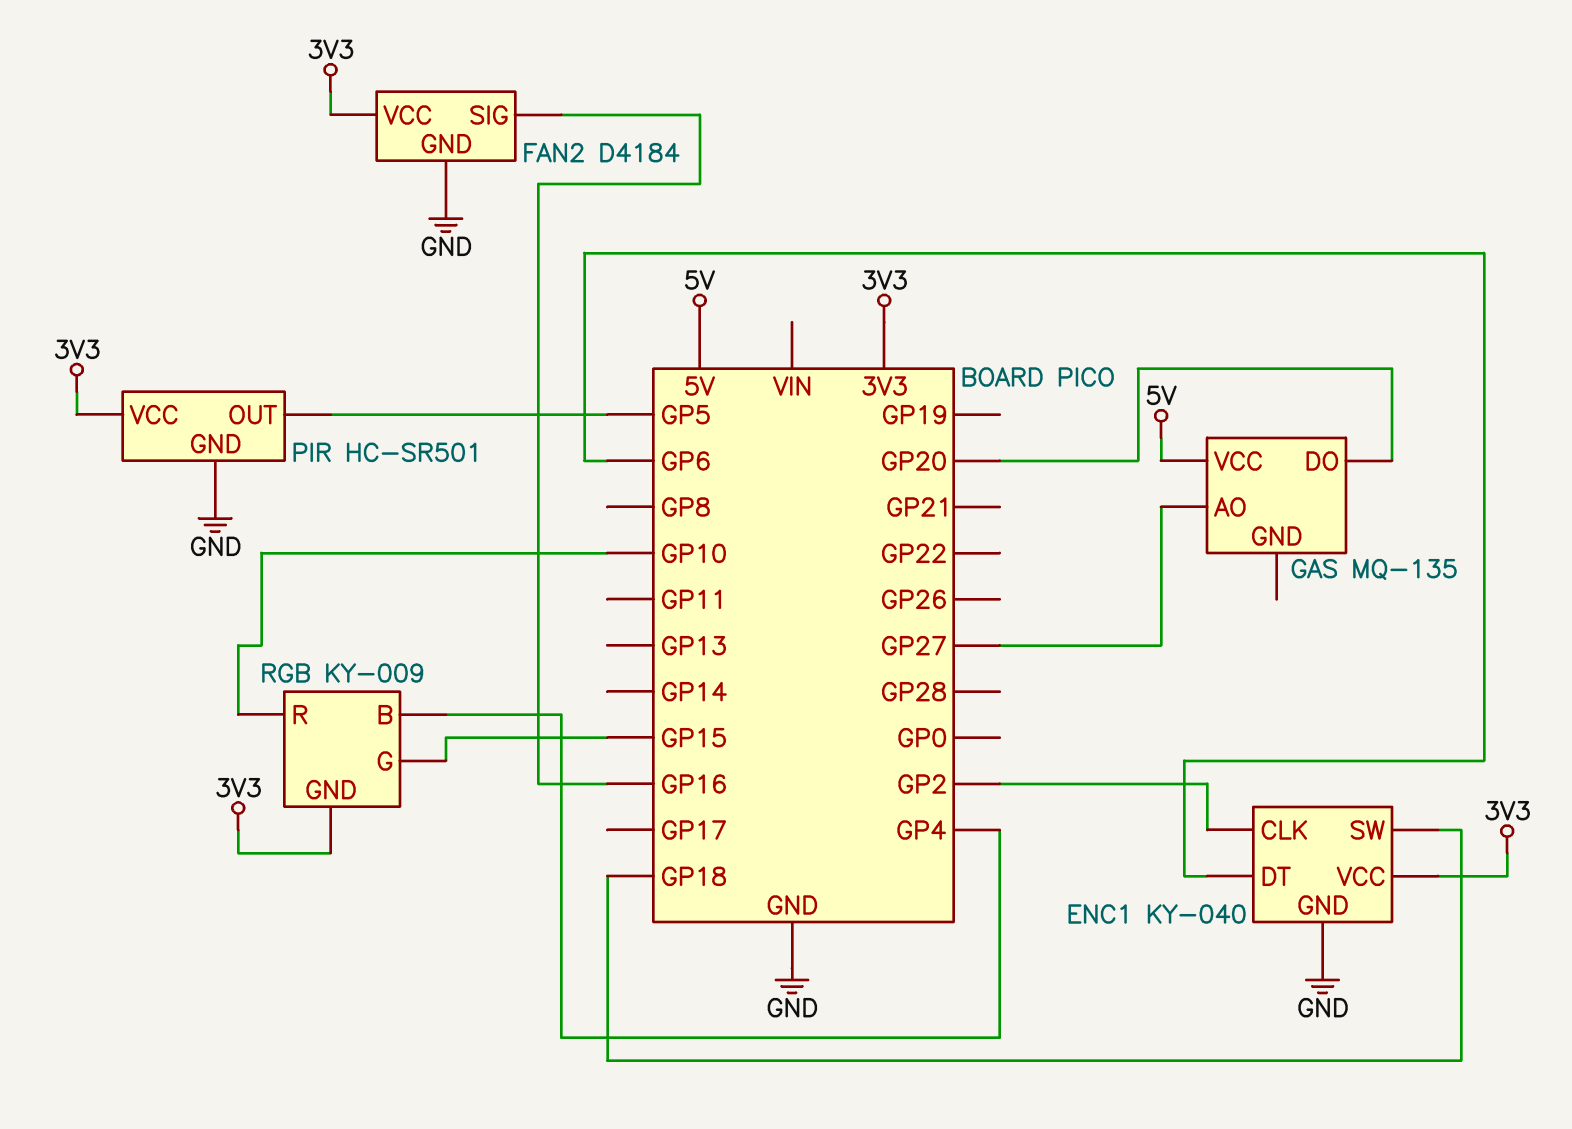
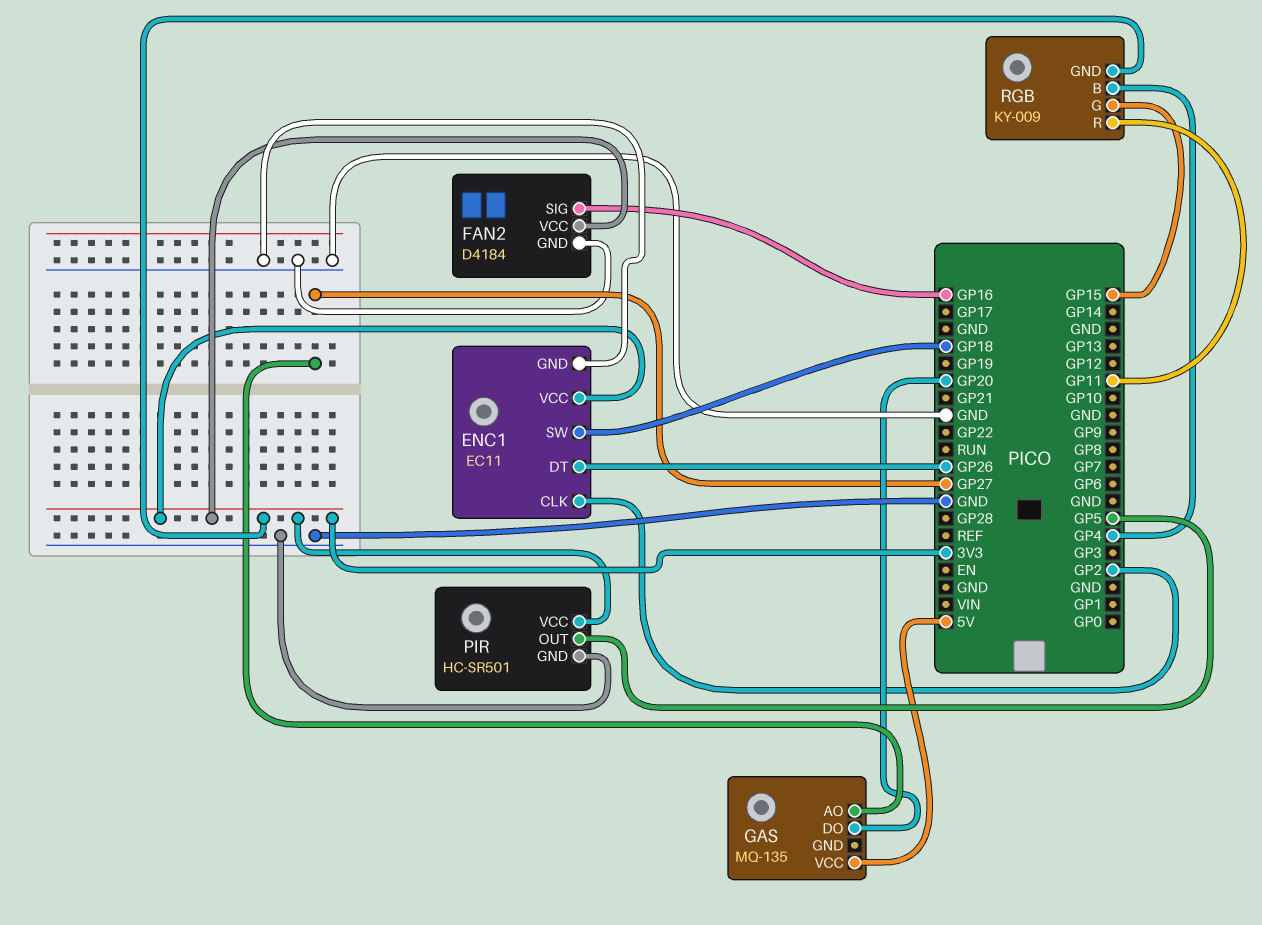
ENC1: KY-040 -> EC11
ENC1 pin DT: GP6 -> GP26
RGB pin R: GP10 -> GP11

